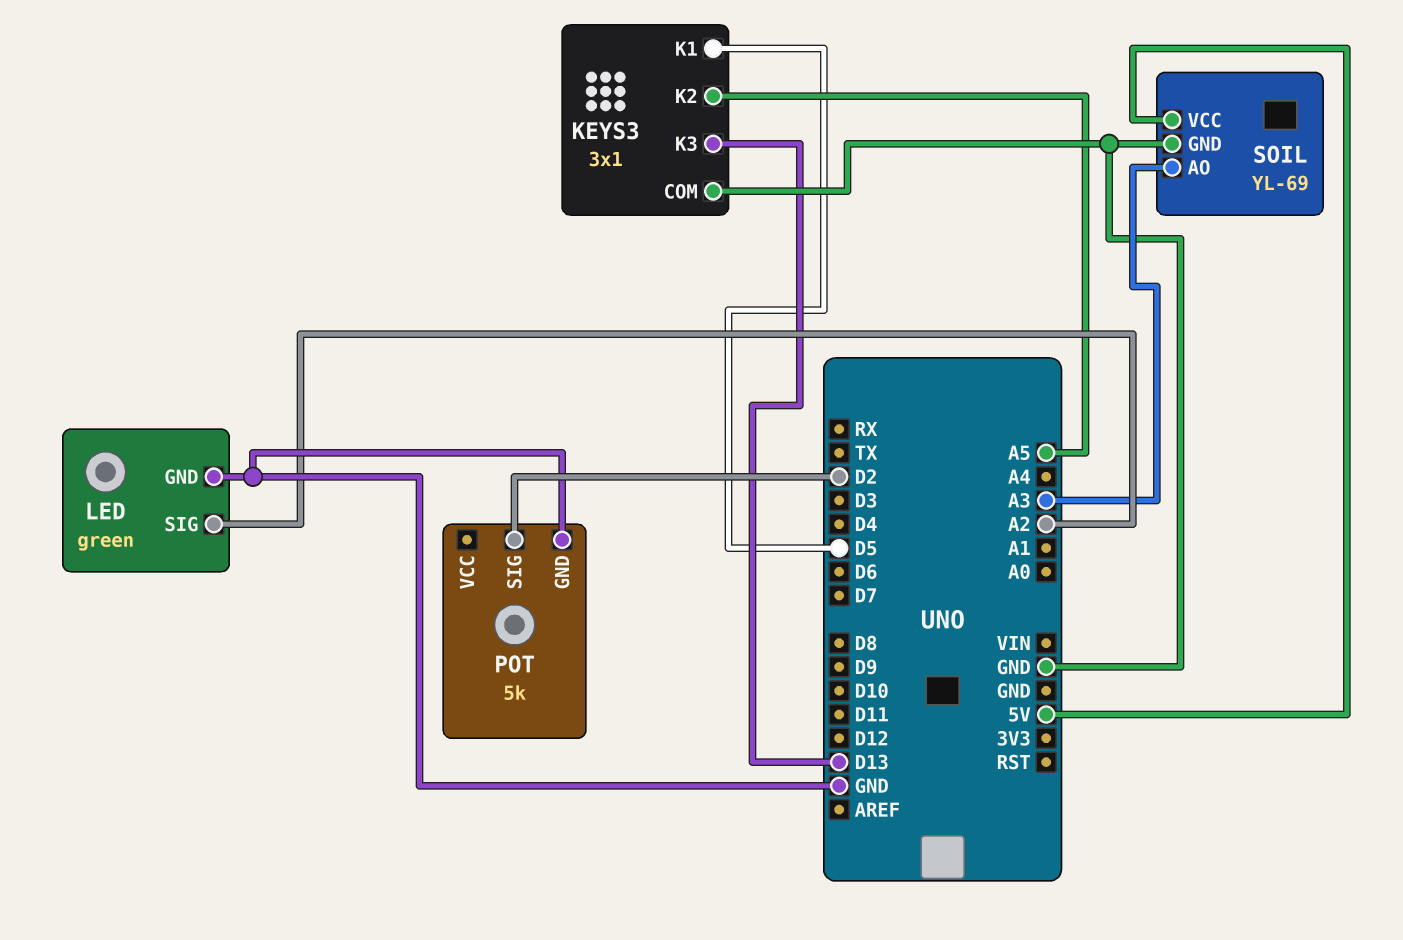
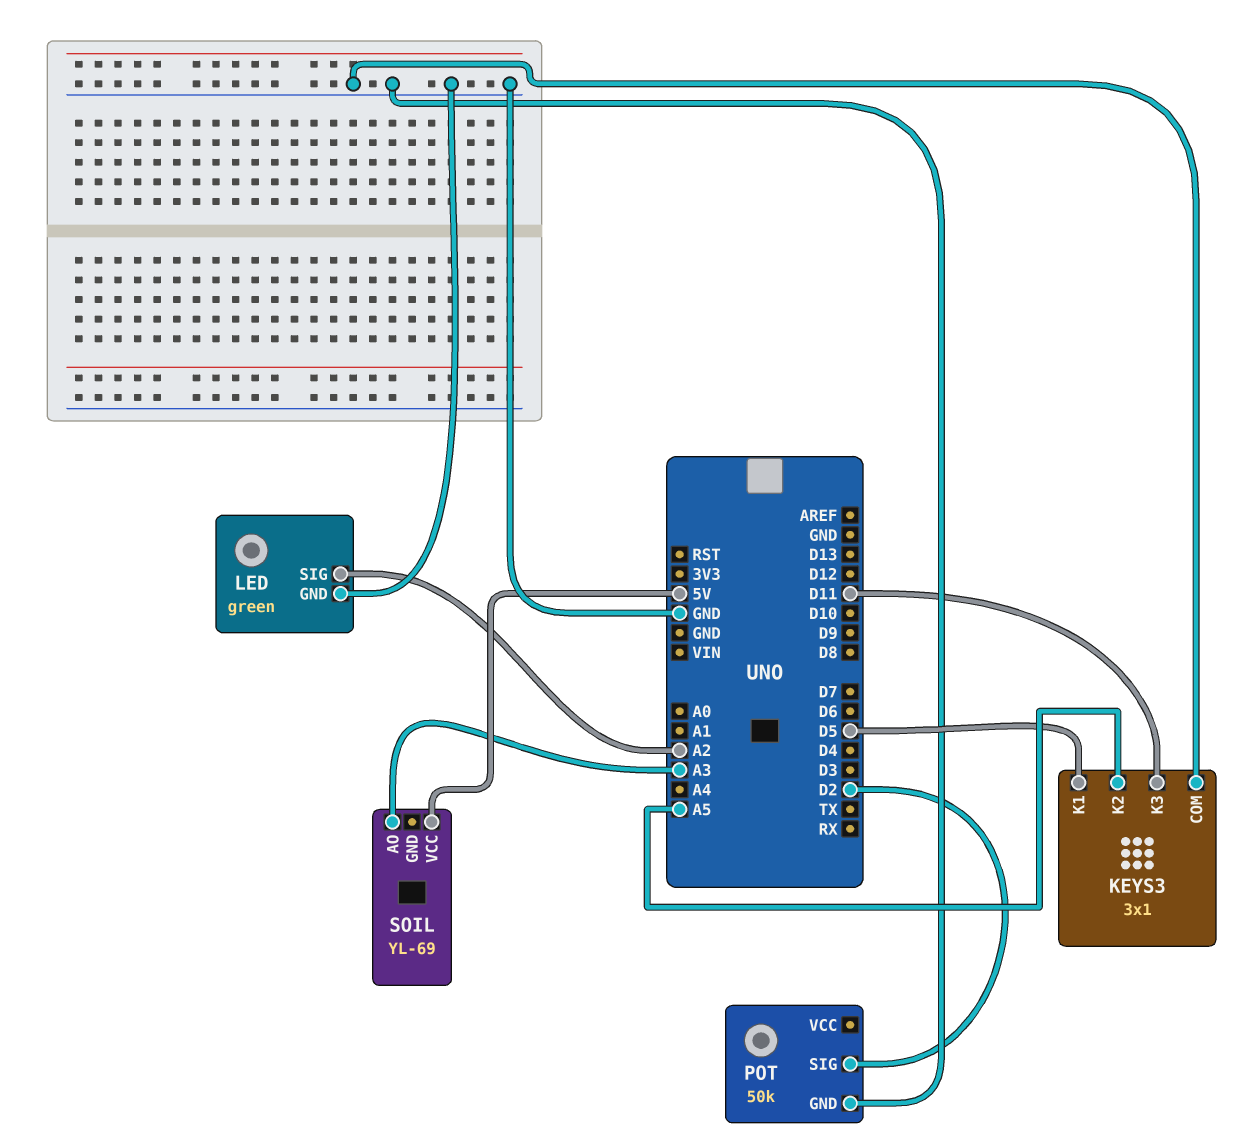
KEYS3 pin K3: D13 -> D11
POT: 5k -> 50k
SOIL pin GND: GND -> none

